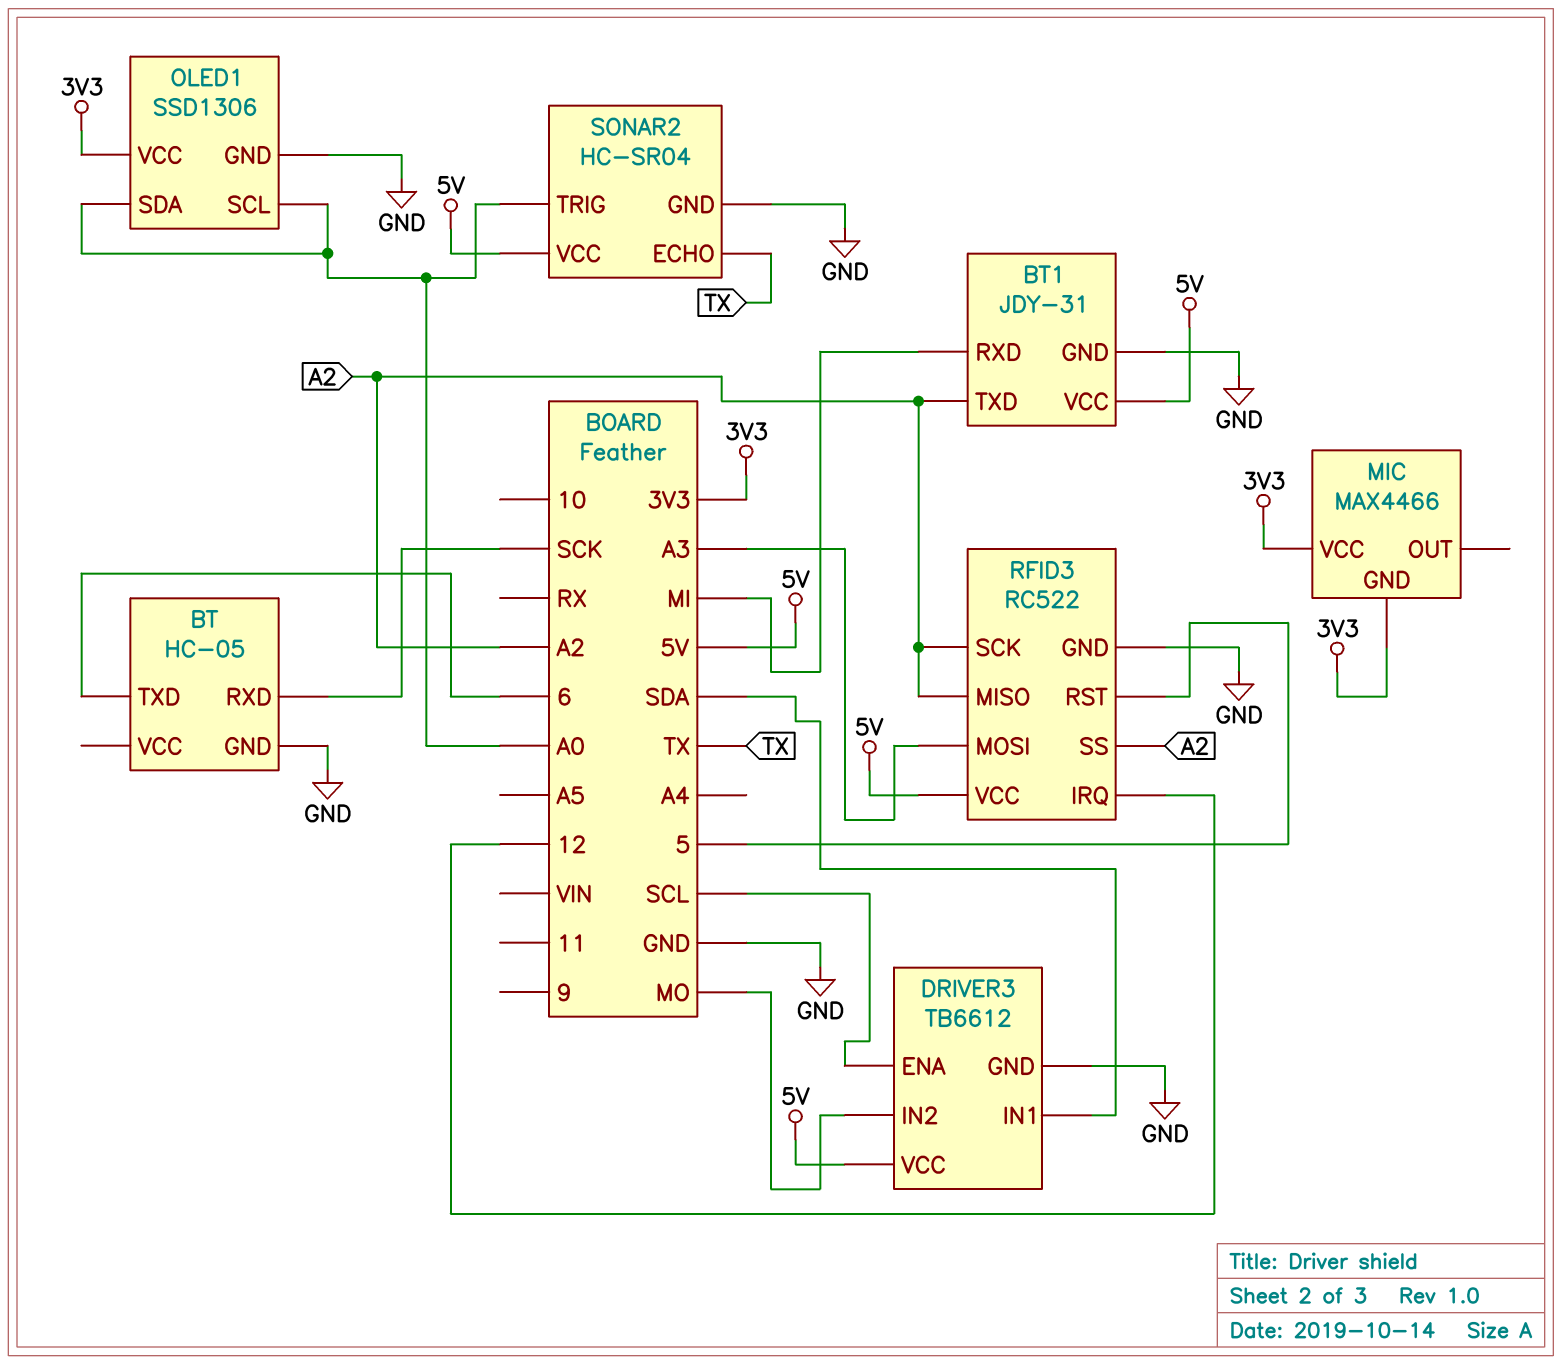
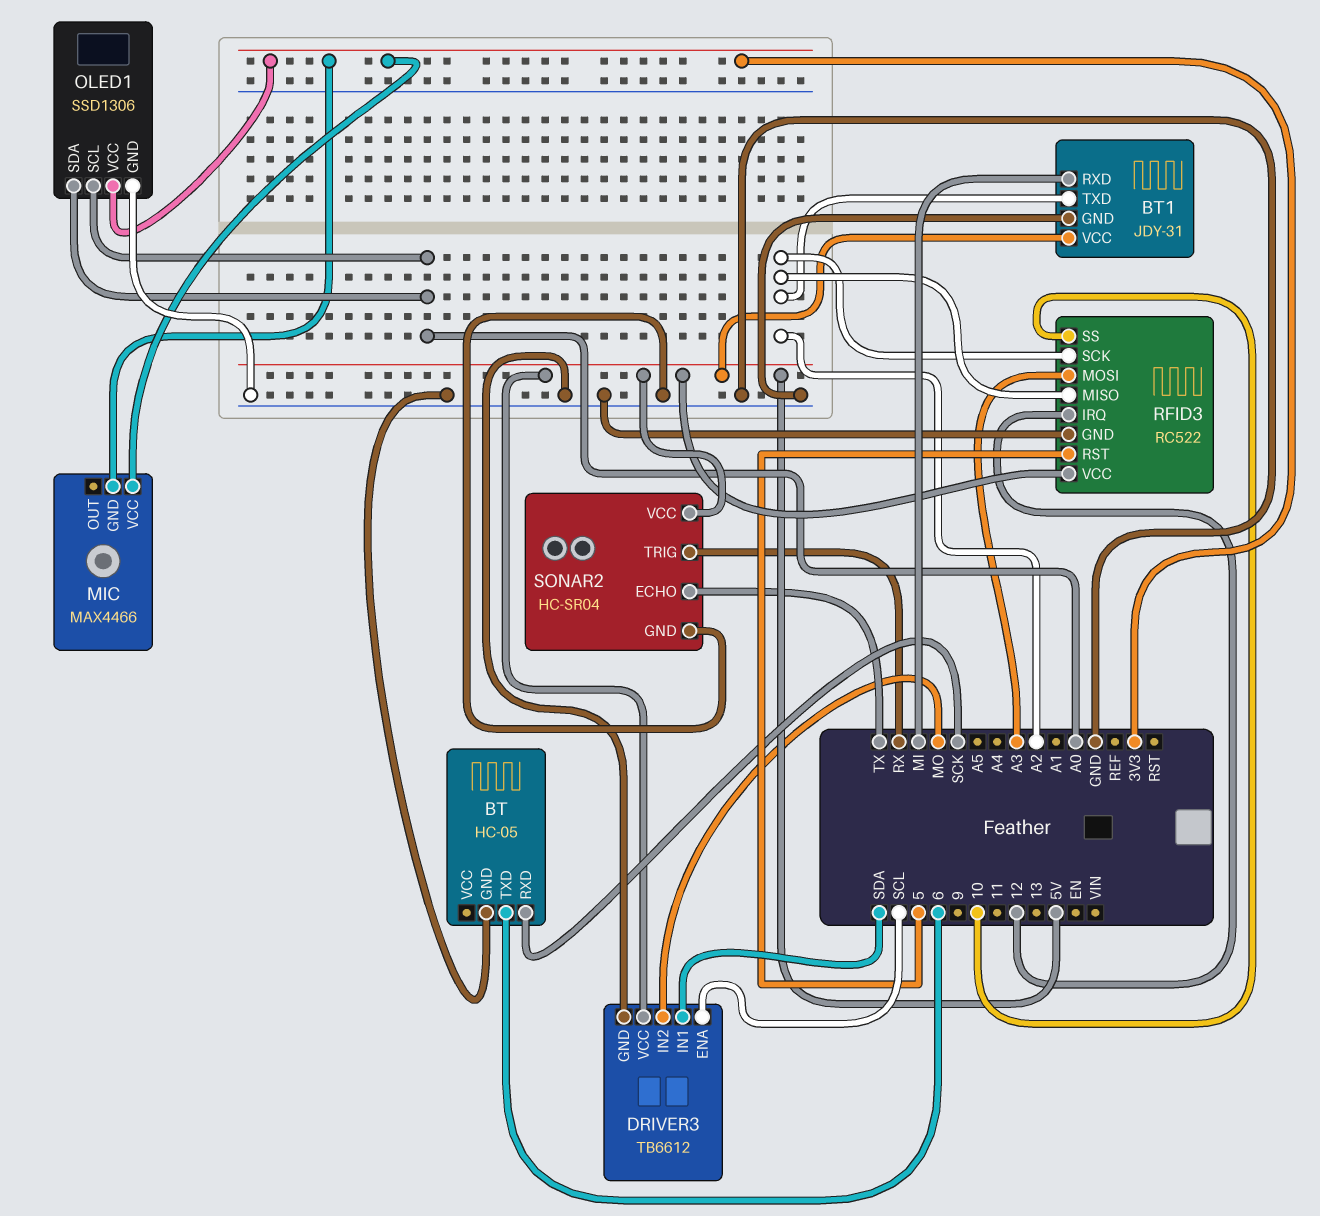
RFID3 pin SS: A2 -> 10
SONAR2 pin TRIG: A0 -> RX

